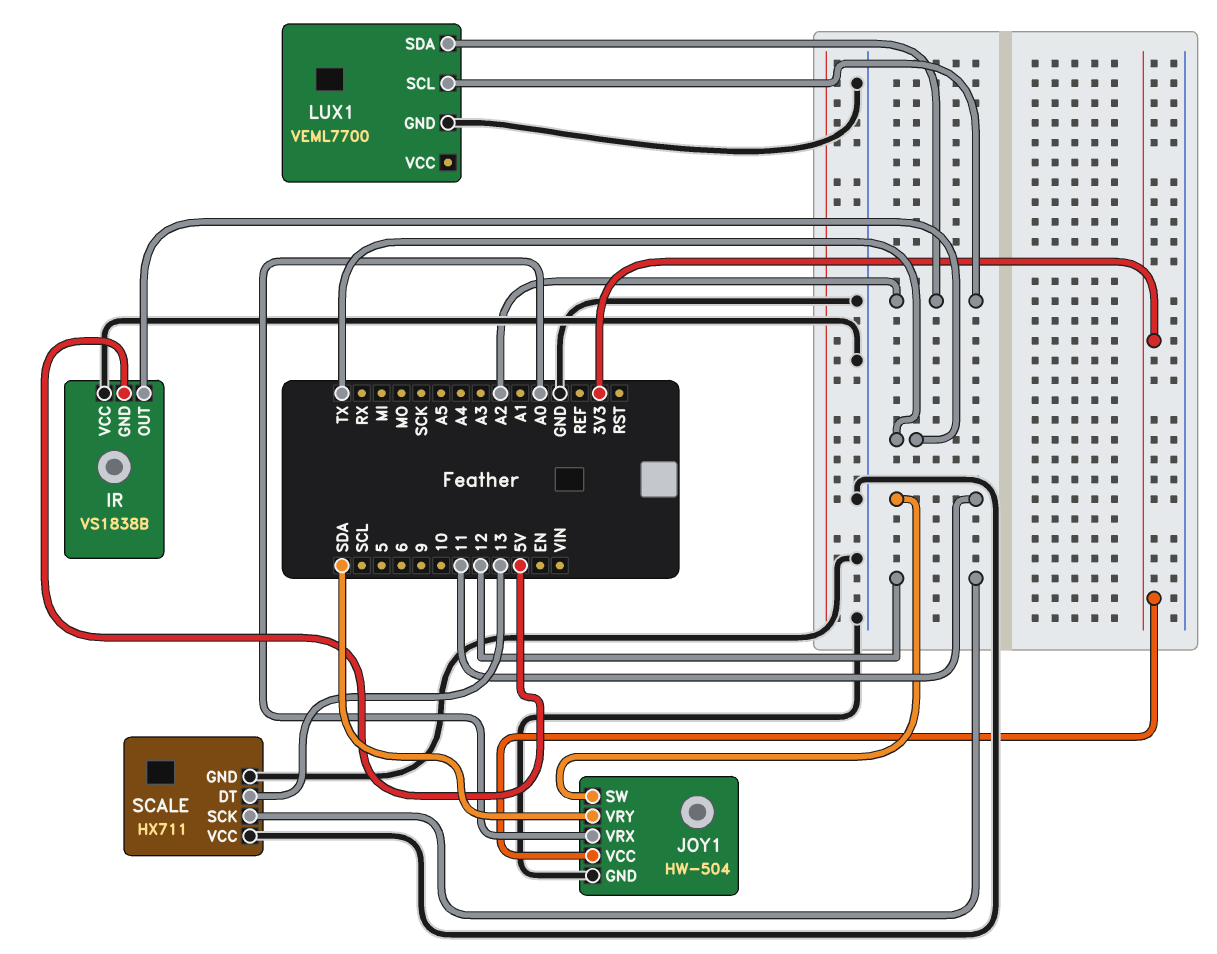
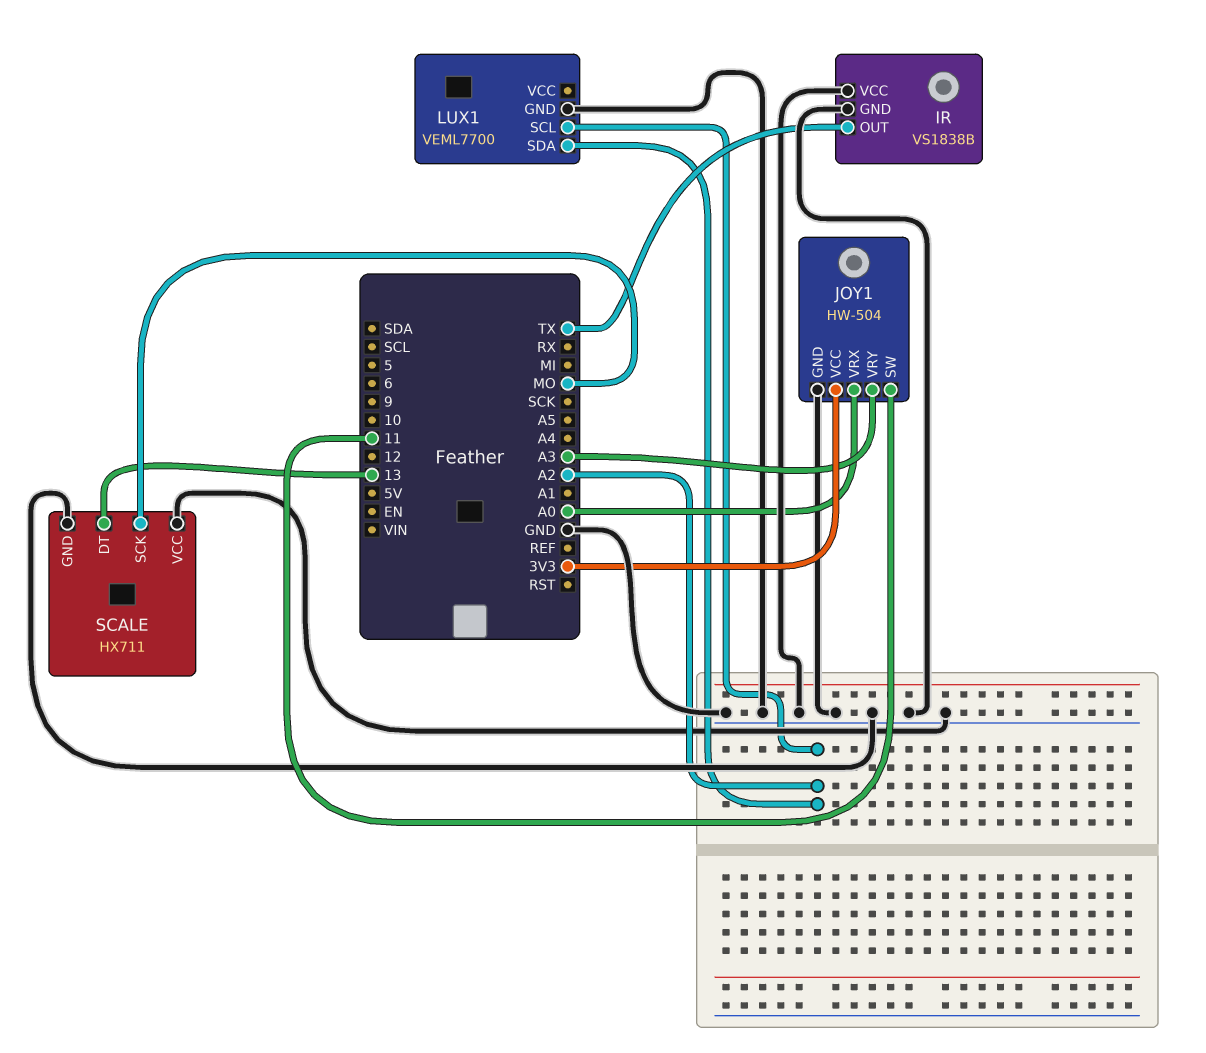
IR pin GND: 5V -> GND
JOY1 pin VRY: SDA -> A3
SCALE pin SCK: 12 -> MO

